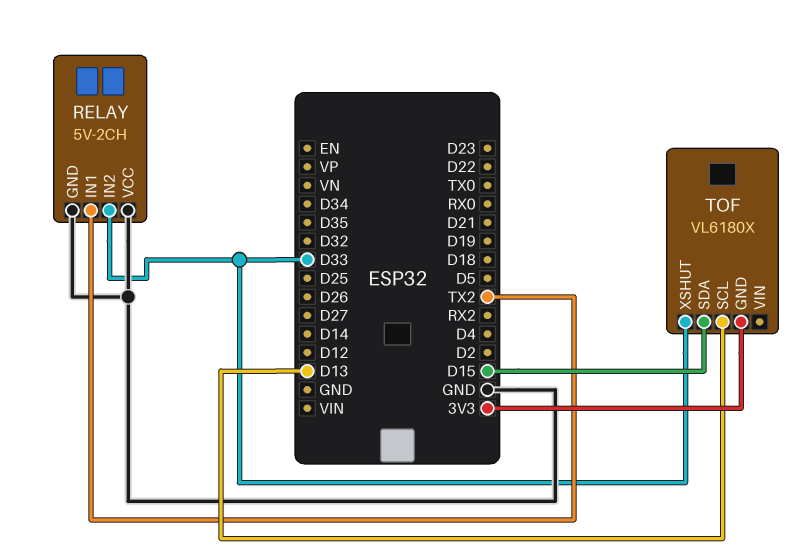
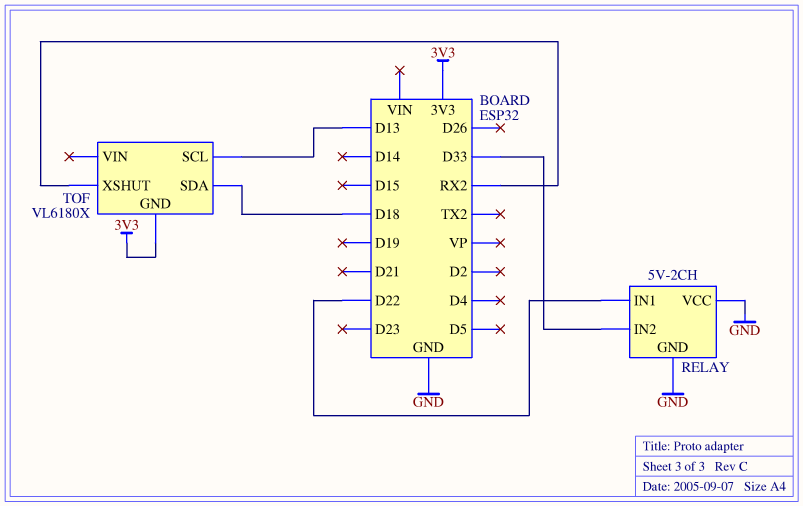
RELAY pin IN1: TX2 -> D22
TOF pin SDA: D15 -> D18
TOF pin XSHUT: D33 -> RX2

